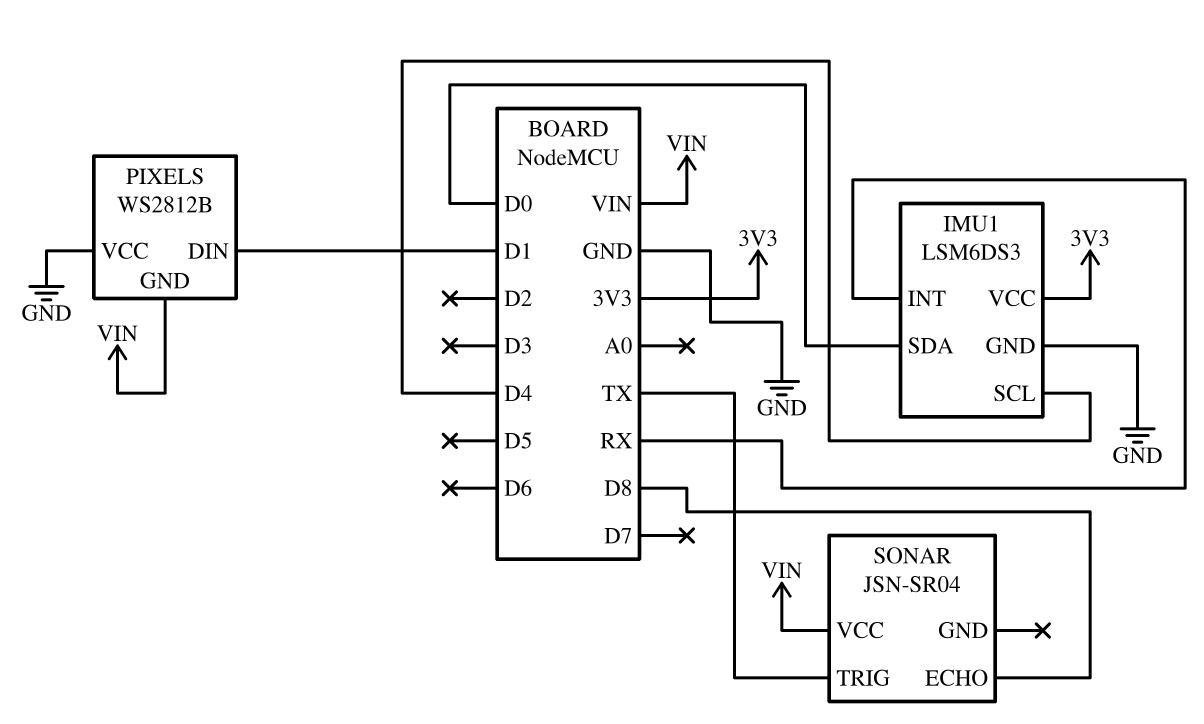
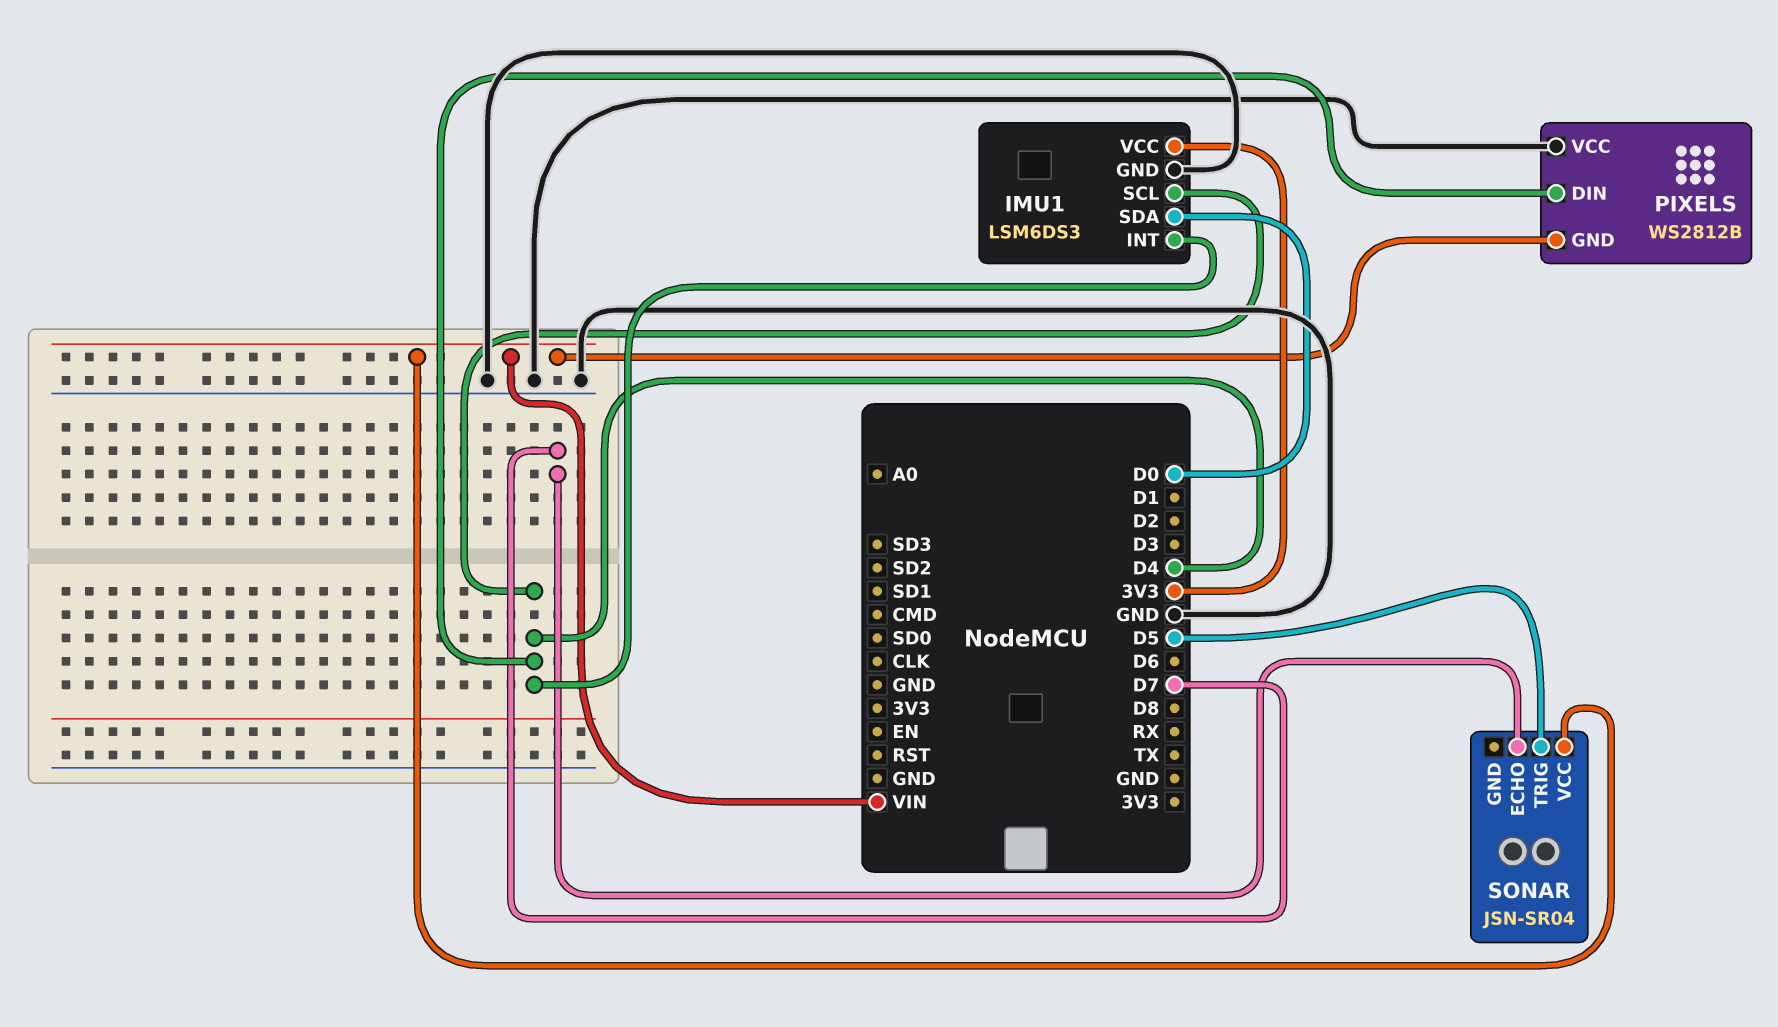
IMU1 pin INT: RX -> D4
PIXELS pin DIN: D1 -> D4
SONAR pin ECHO: D8 -> D7
SONAR pin TRIG: TX -> D5

